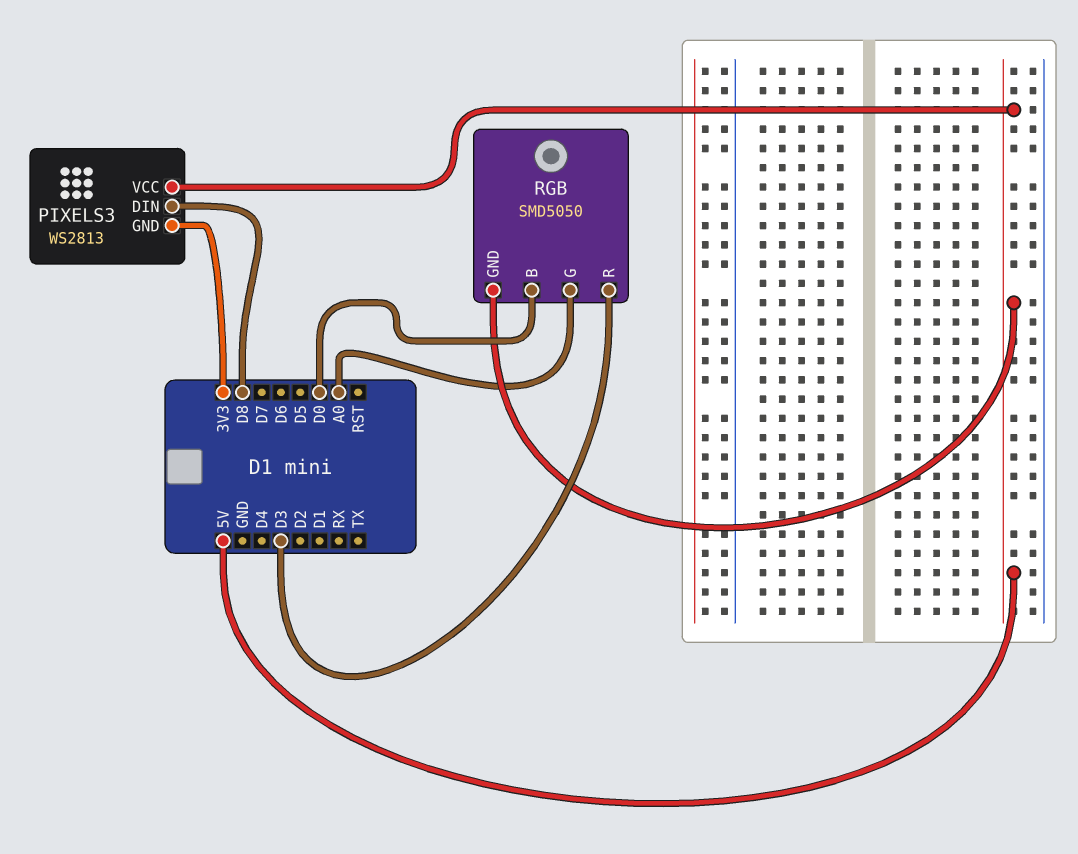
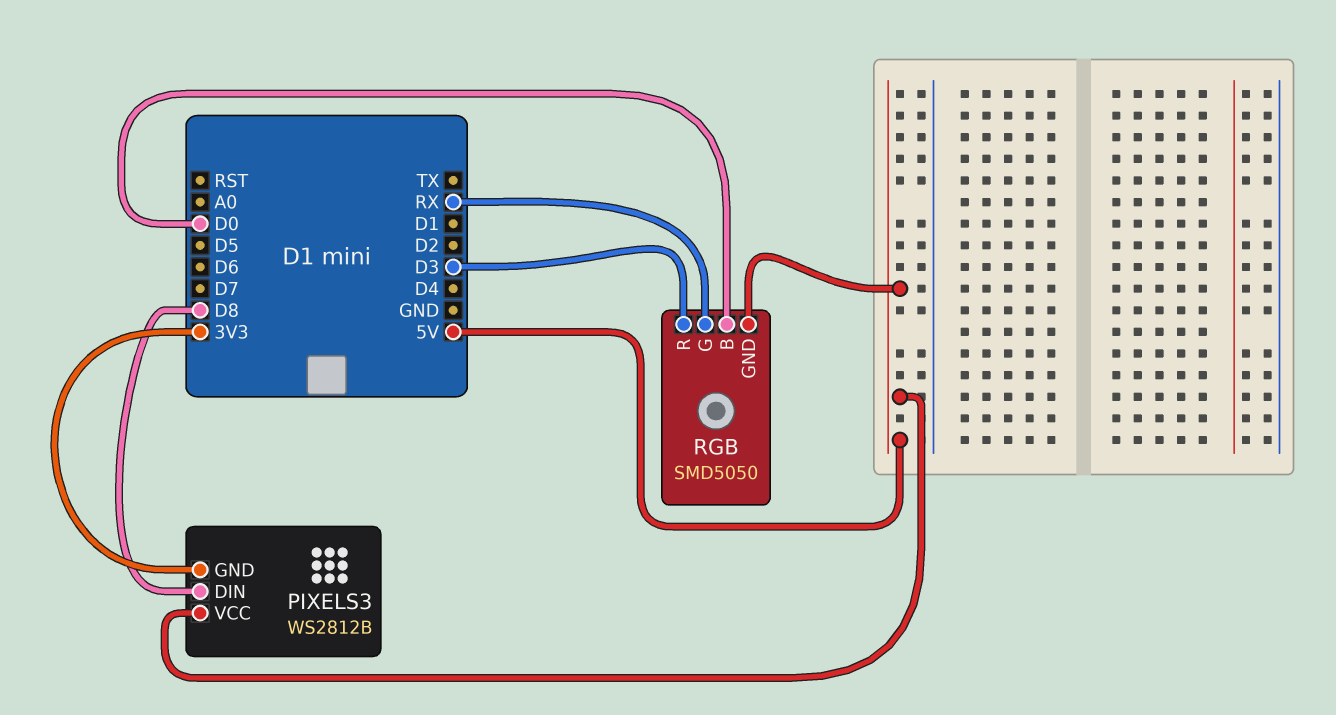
PIXELS3: WS2813 -> WS2812B
RGB pin G: A0 -> RX

